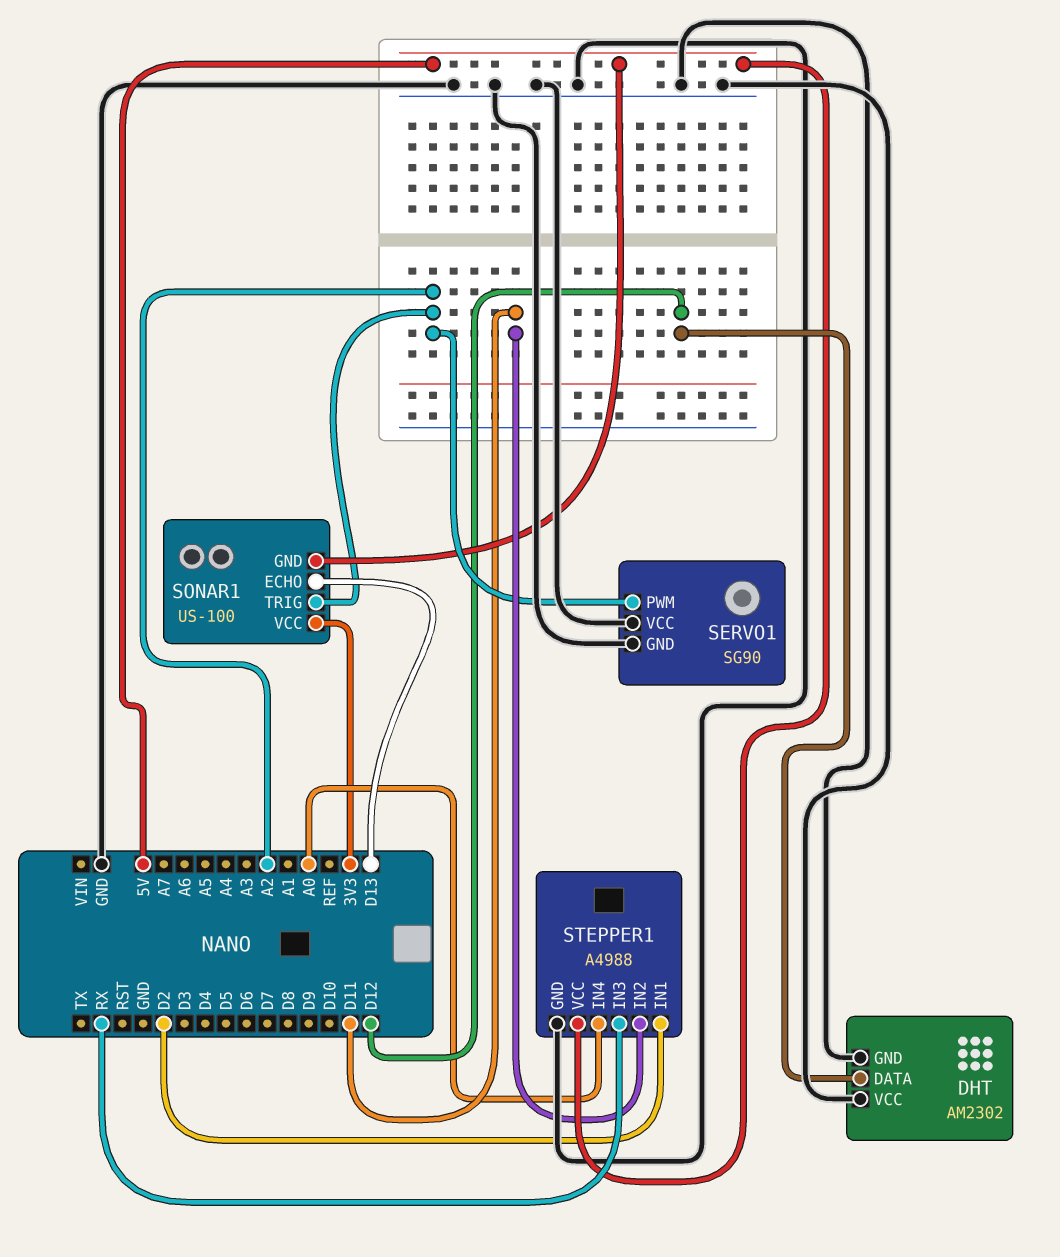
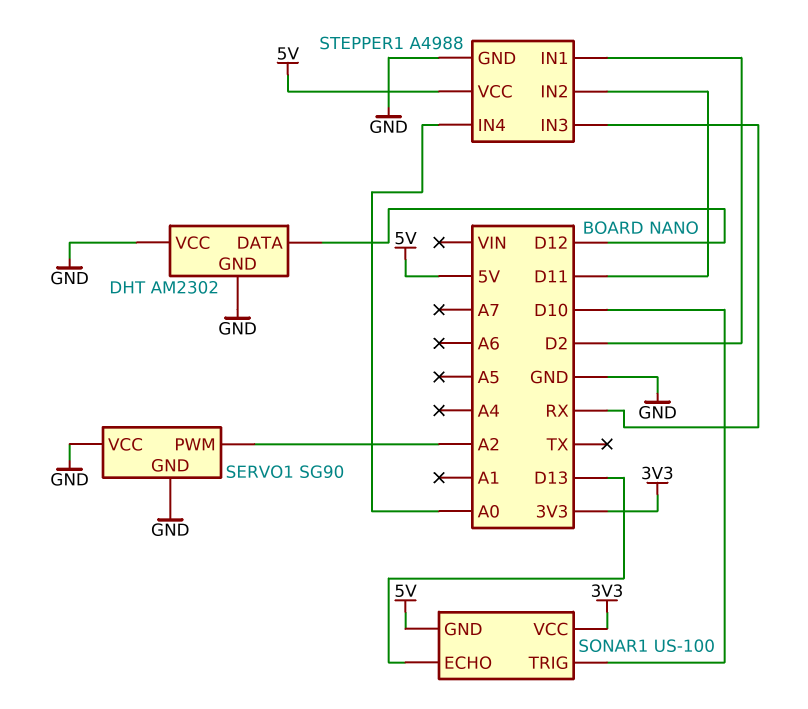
SONAR1 pin TRIG: A2 -> D10

